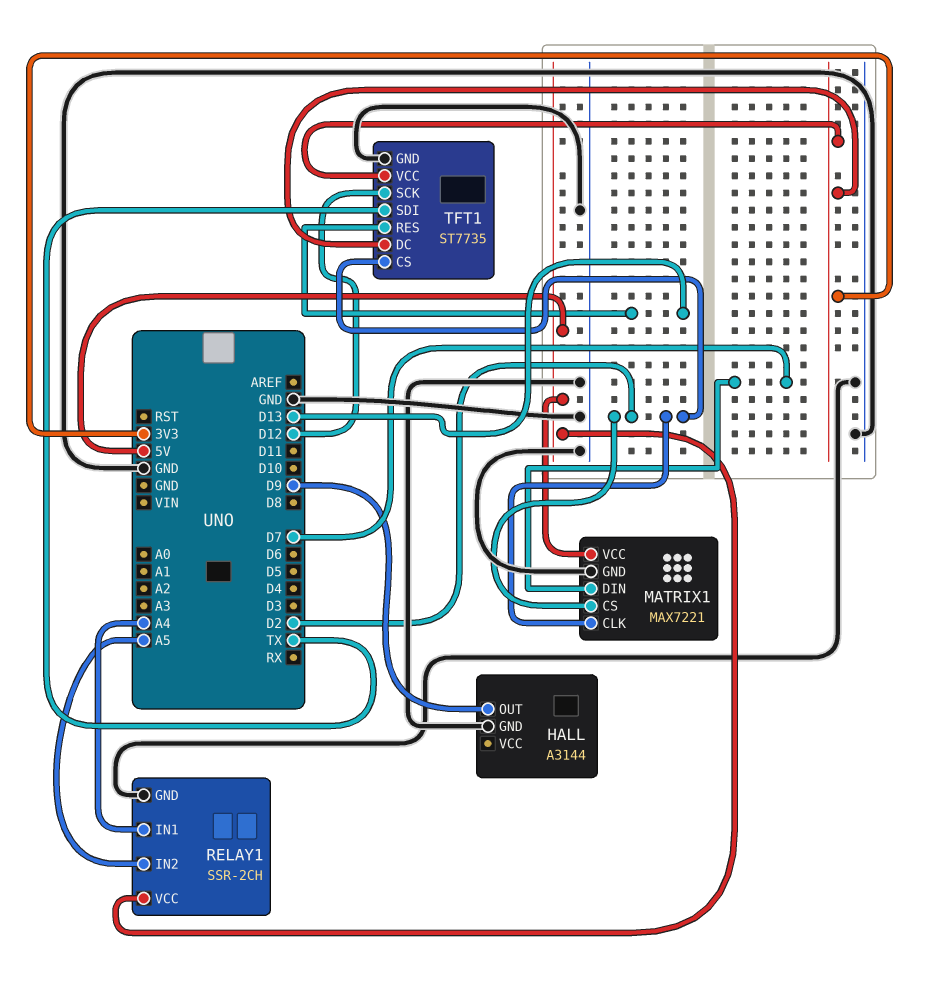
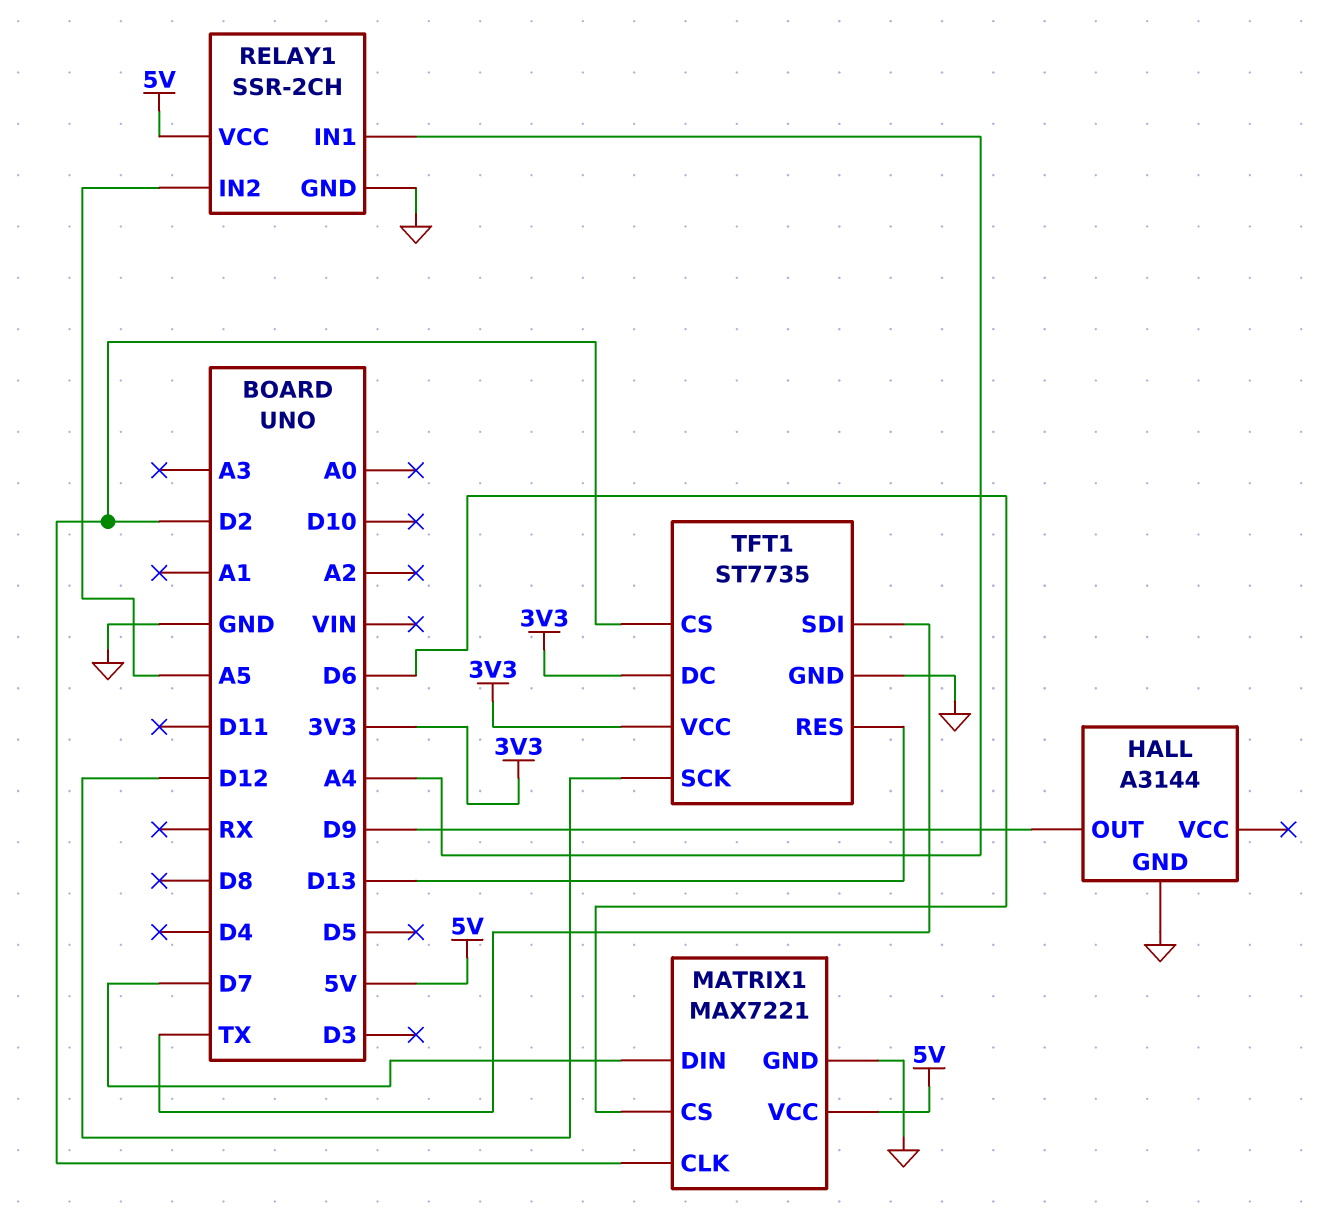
MATRIX1 pin CS: D2 -> D6

